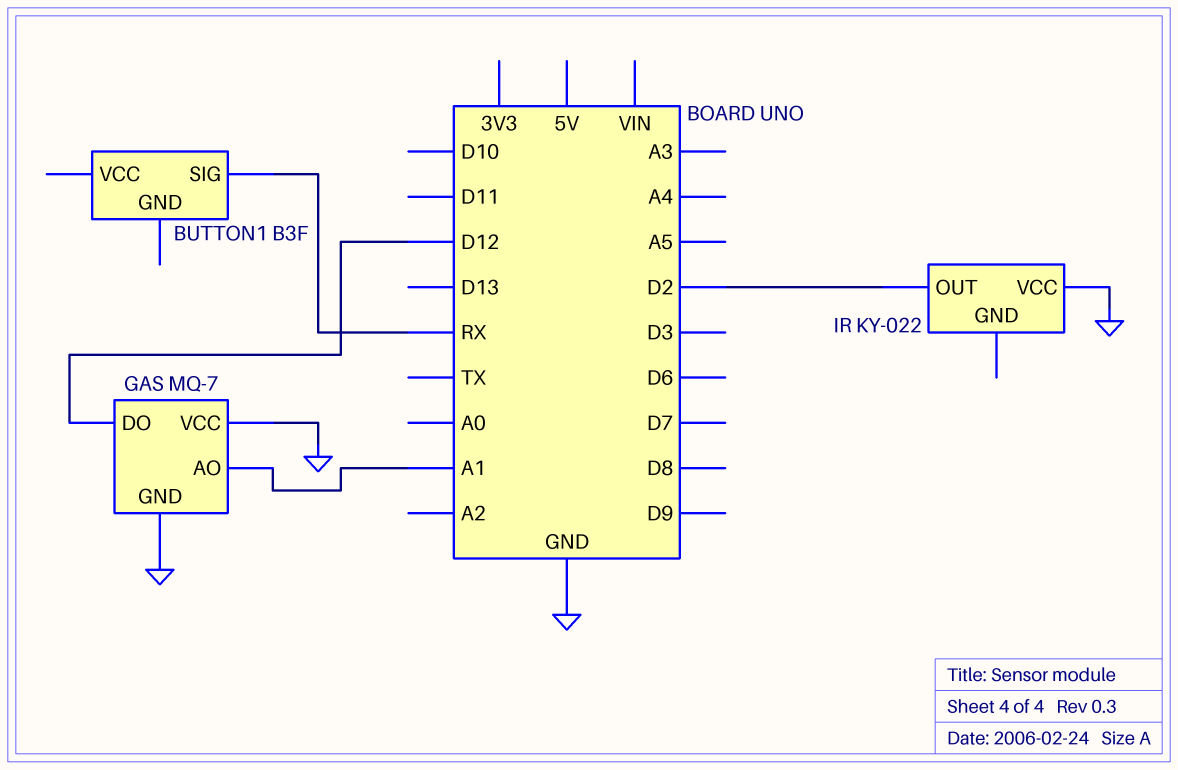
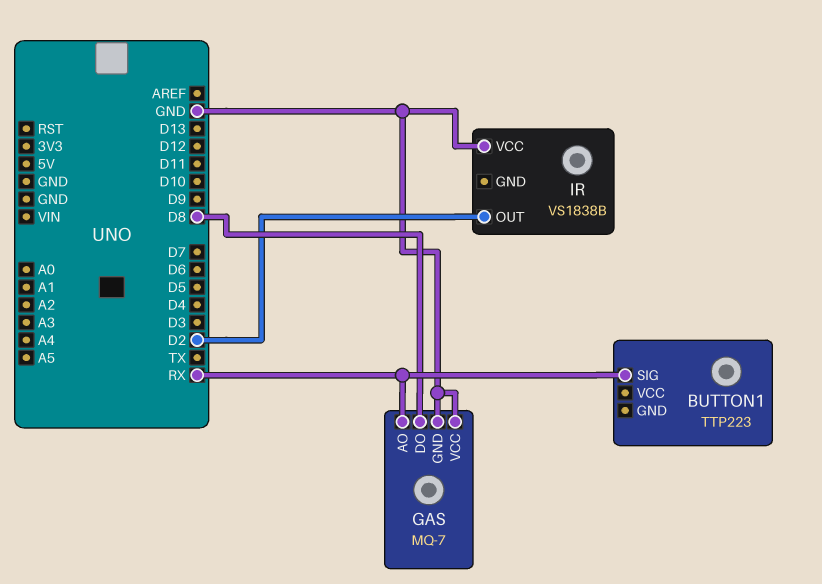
BUTTON1: B3F -> TTP223
GAS pin AO: A1 -> RX
GAS pin DO: D12 -> D8
IR: KY-022 -> VS1838B

